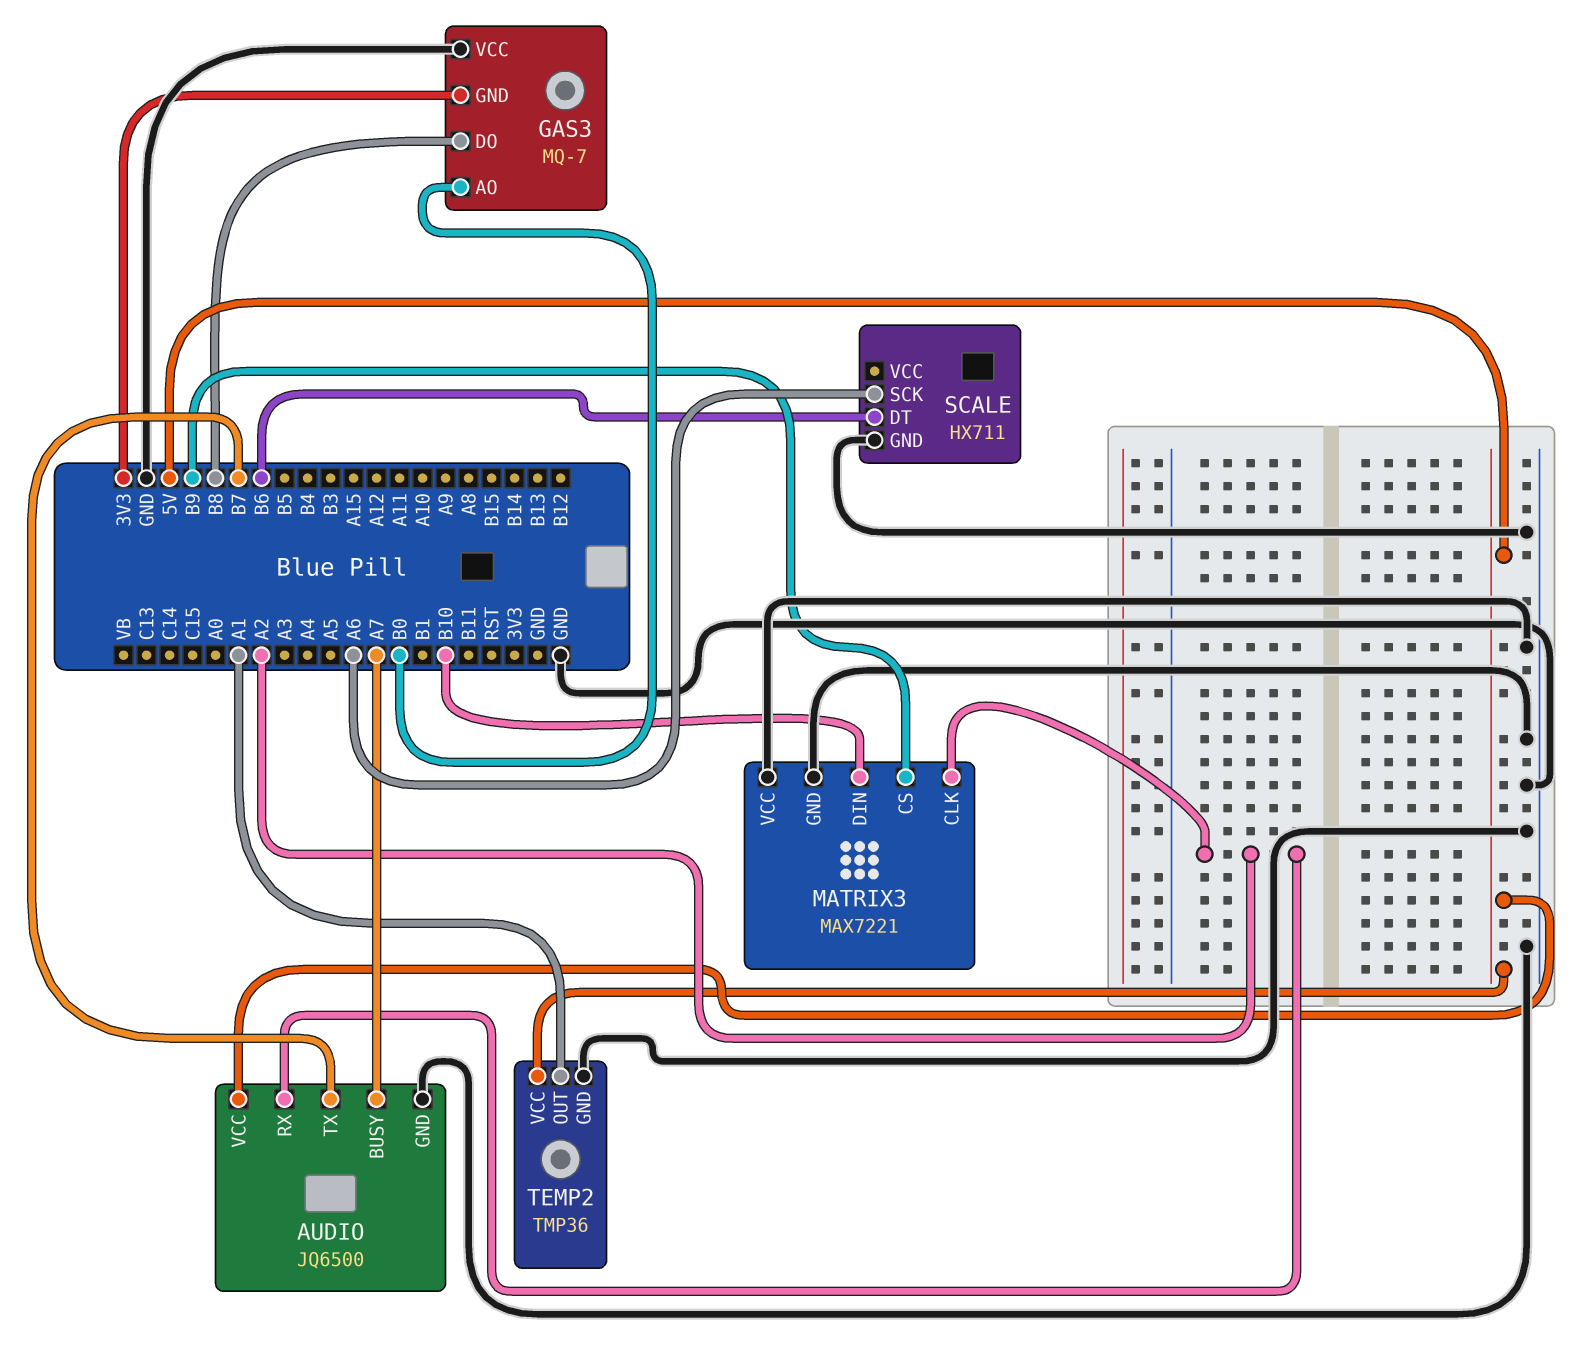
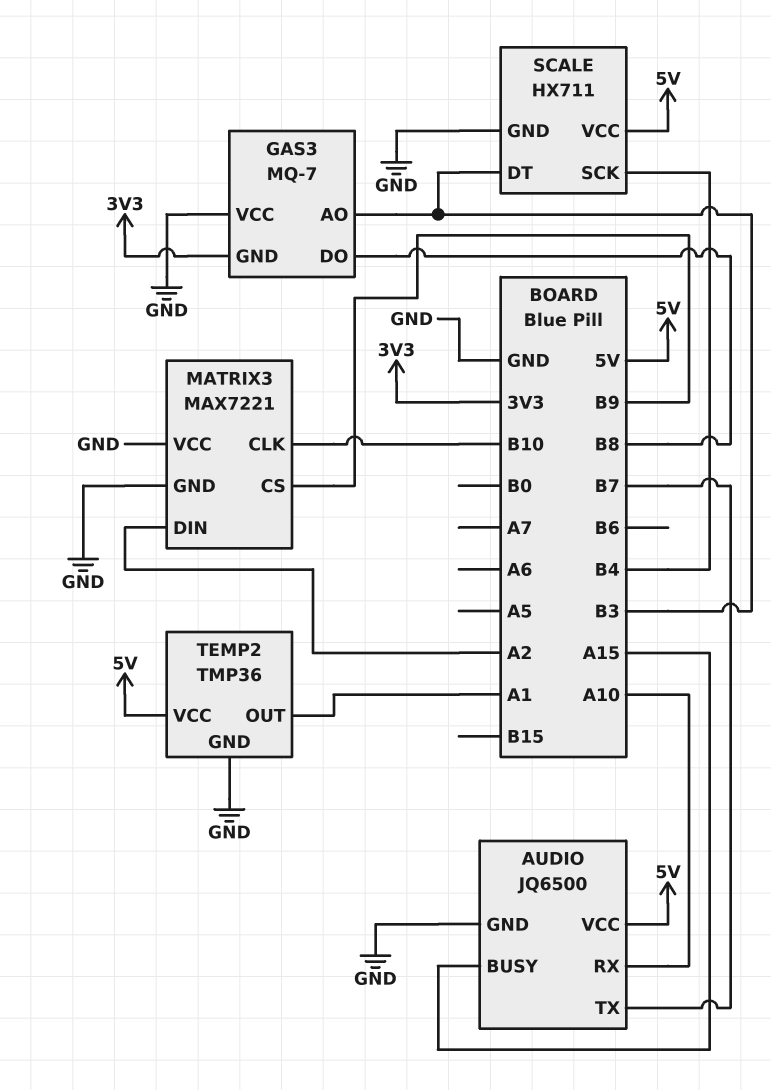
AUDIO pin BUSY: A7 -> A15
AUDIO pin RX: A2 -> A10
GAS3 pin AO: B0 -> B3
MATRIX3 pin CLK: A2 -> B10
MATRIX3 pin DIN: B10 -> A2
SCALE pin DT: B6 -> B3
SCALE pin SCK: A6 -> B4
SCALE pin VCC: none -> 5V

